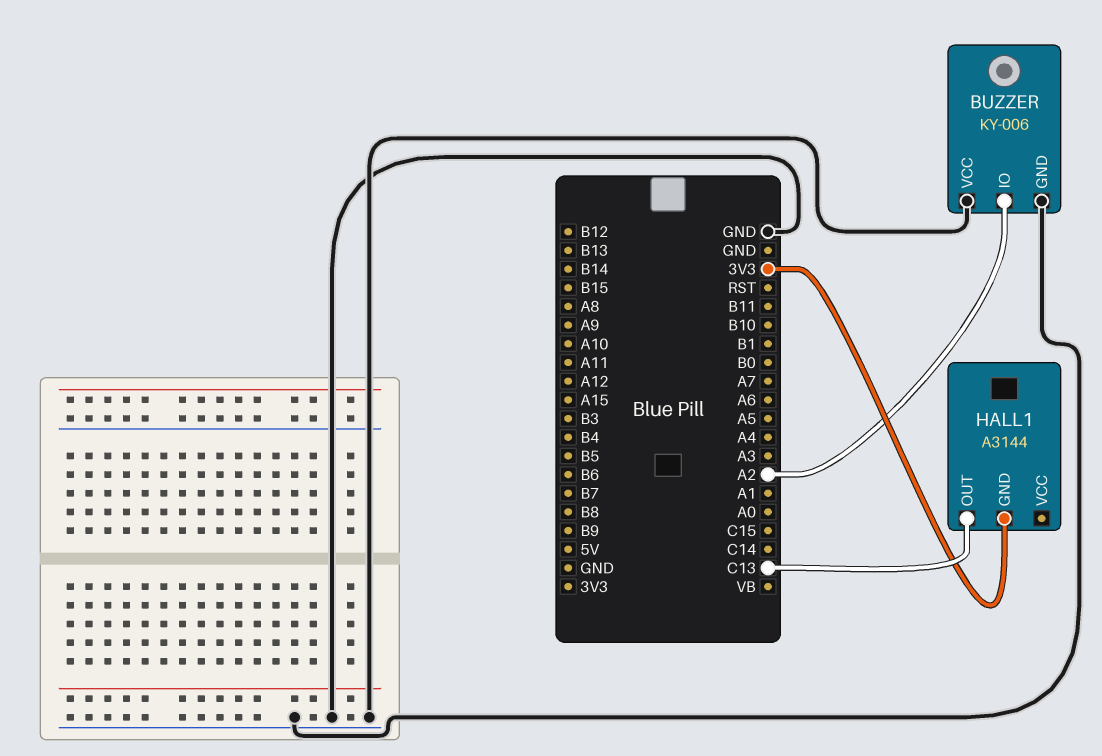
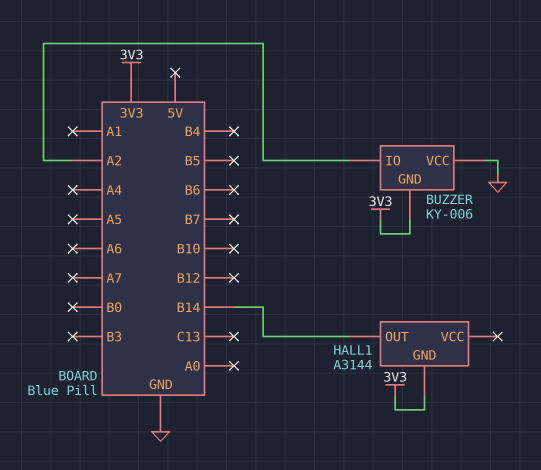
BUZZER pin GND: GND -> 3V3
HALL1 pin OUT: C13 -> B14

